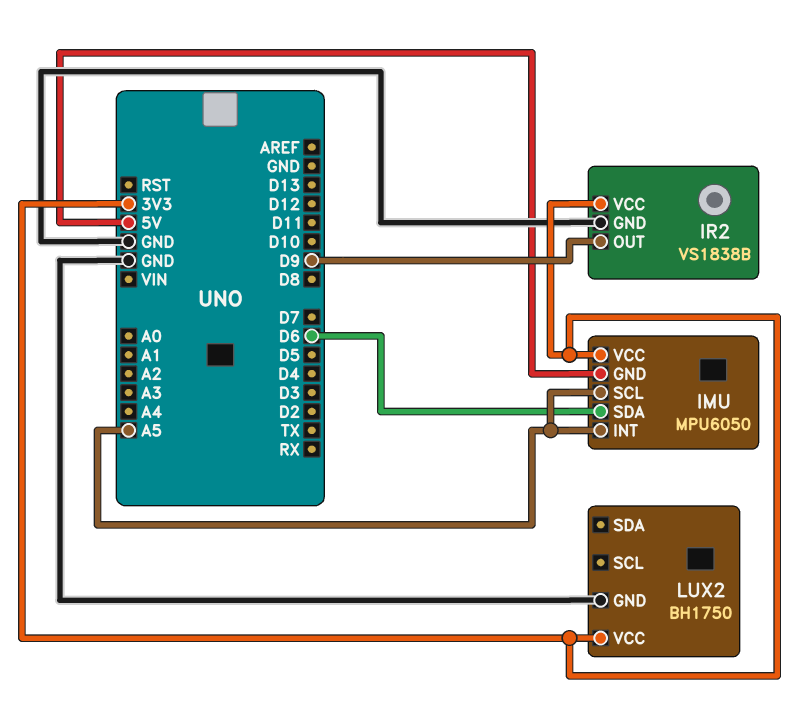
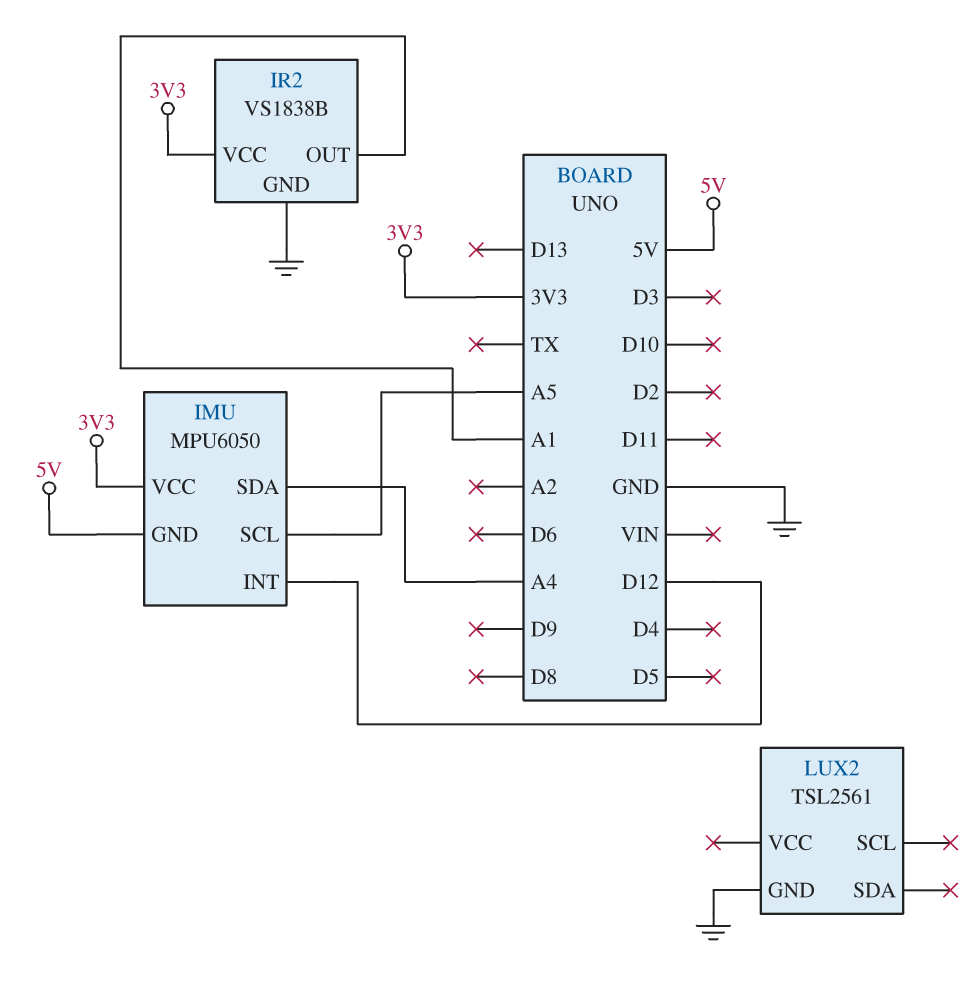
IMU pin INT: A5 -> D12
IMU pin SDA: D6 -> A4
IR2 pin OUT: D9 -> A1
LUX2: BH1750 -> TSL2561
LUX2 pin VCC: 3V3 -> none

